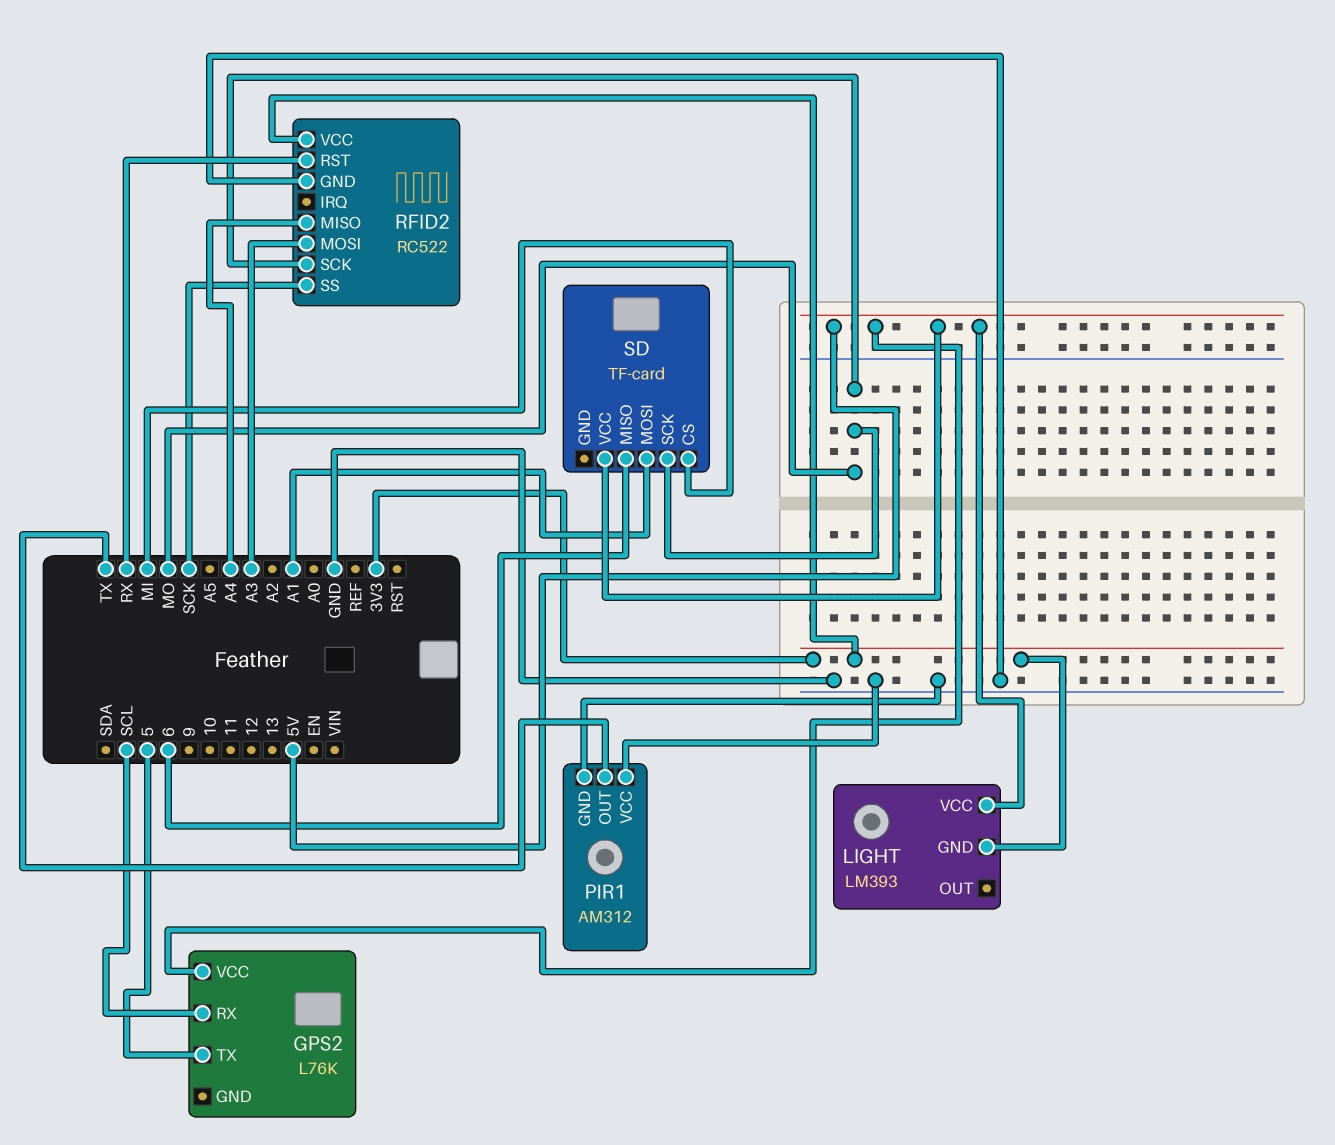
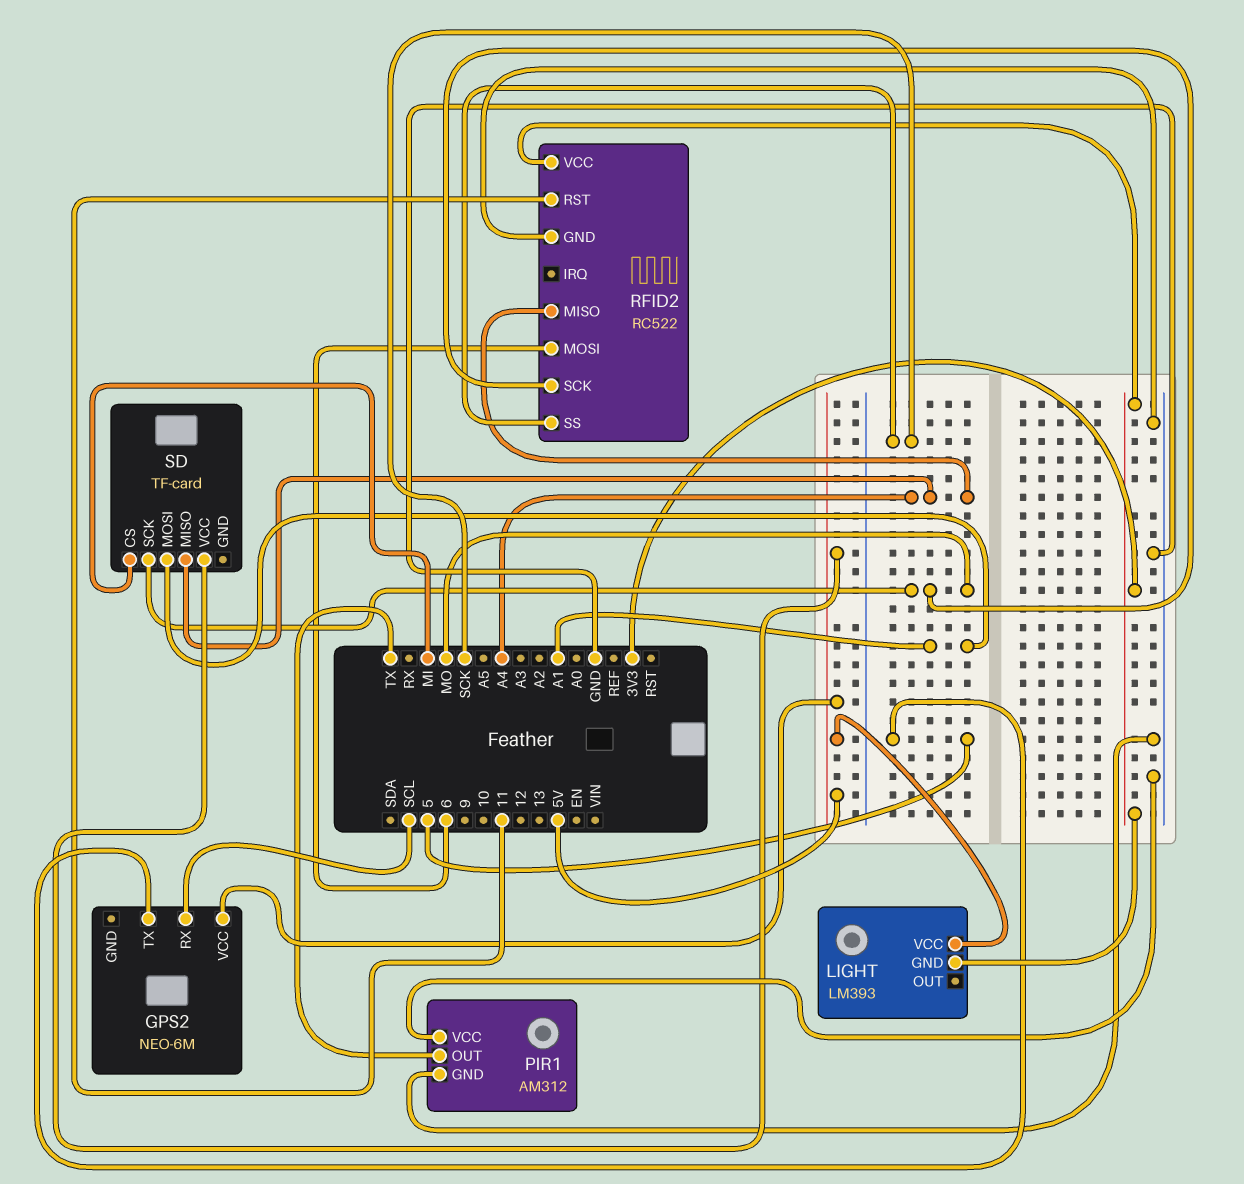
GPS2: L76K -> NEO-6M
RFID2 pin MOSI: A3 -> 6
RFID2 pin RST: RX -> 11
SD pin MISO: 6 -> A4

